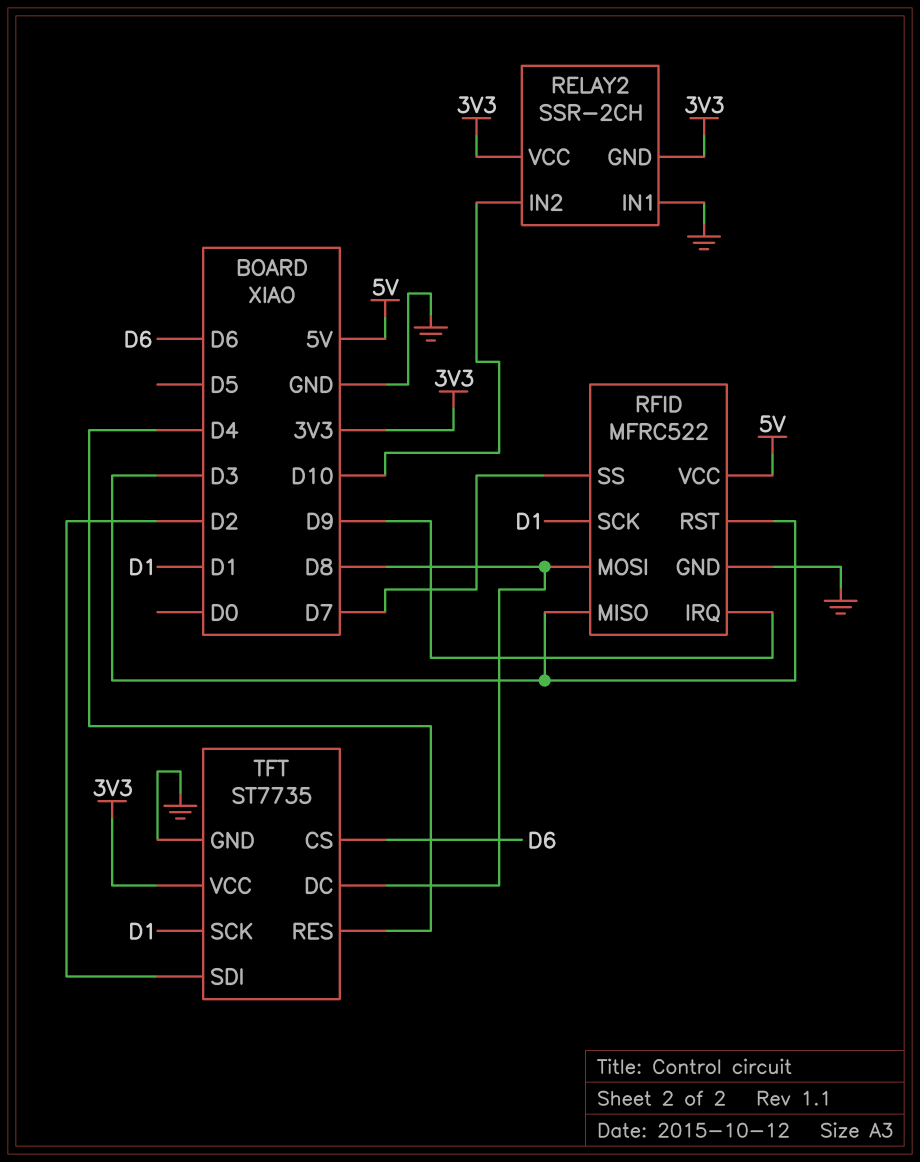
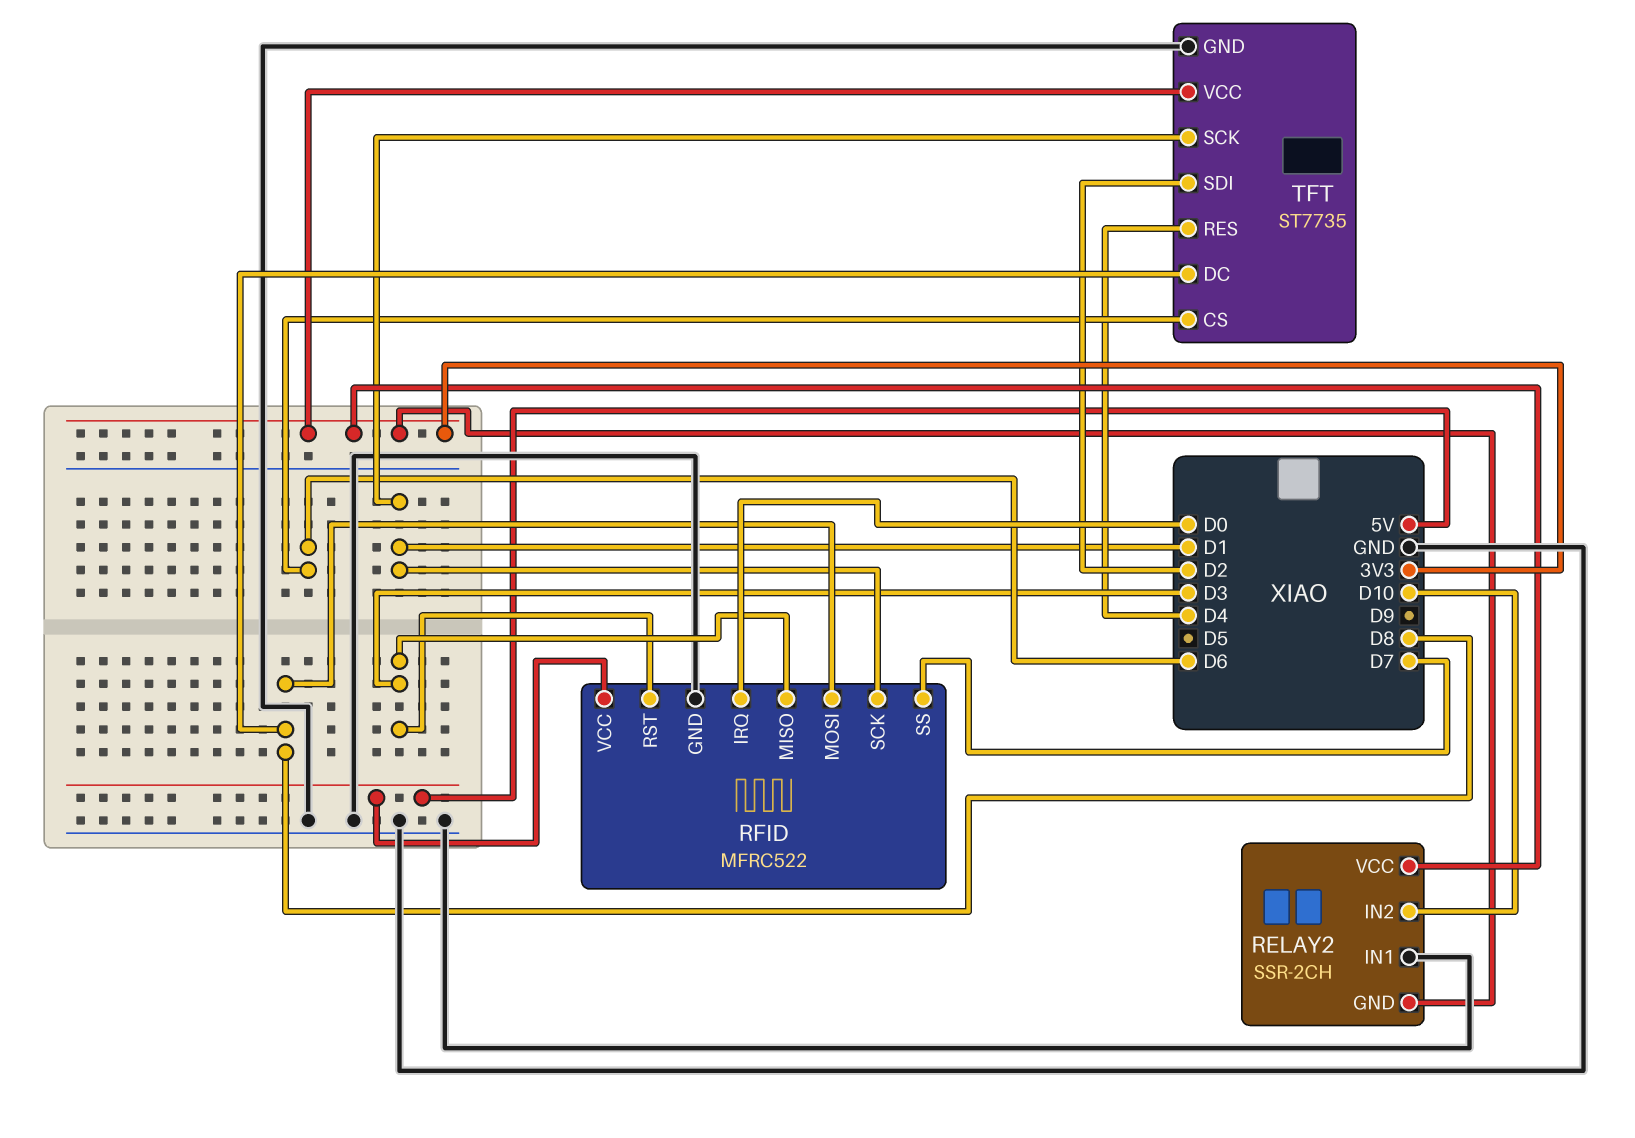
RFID pin IRQ: D9 -> D0

